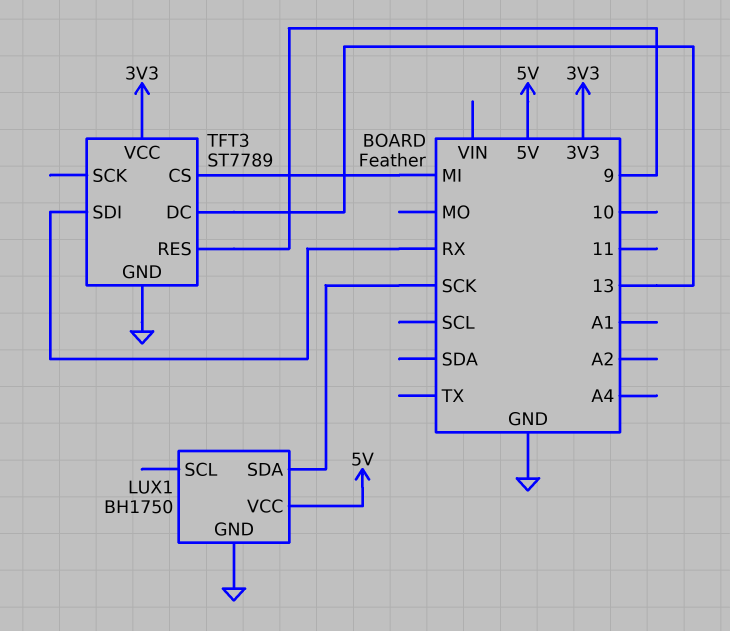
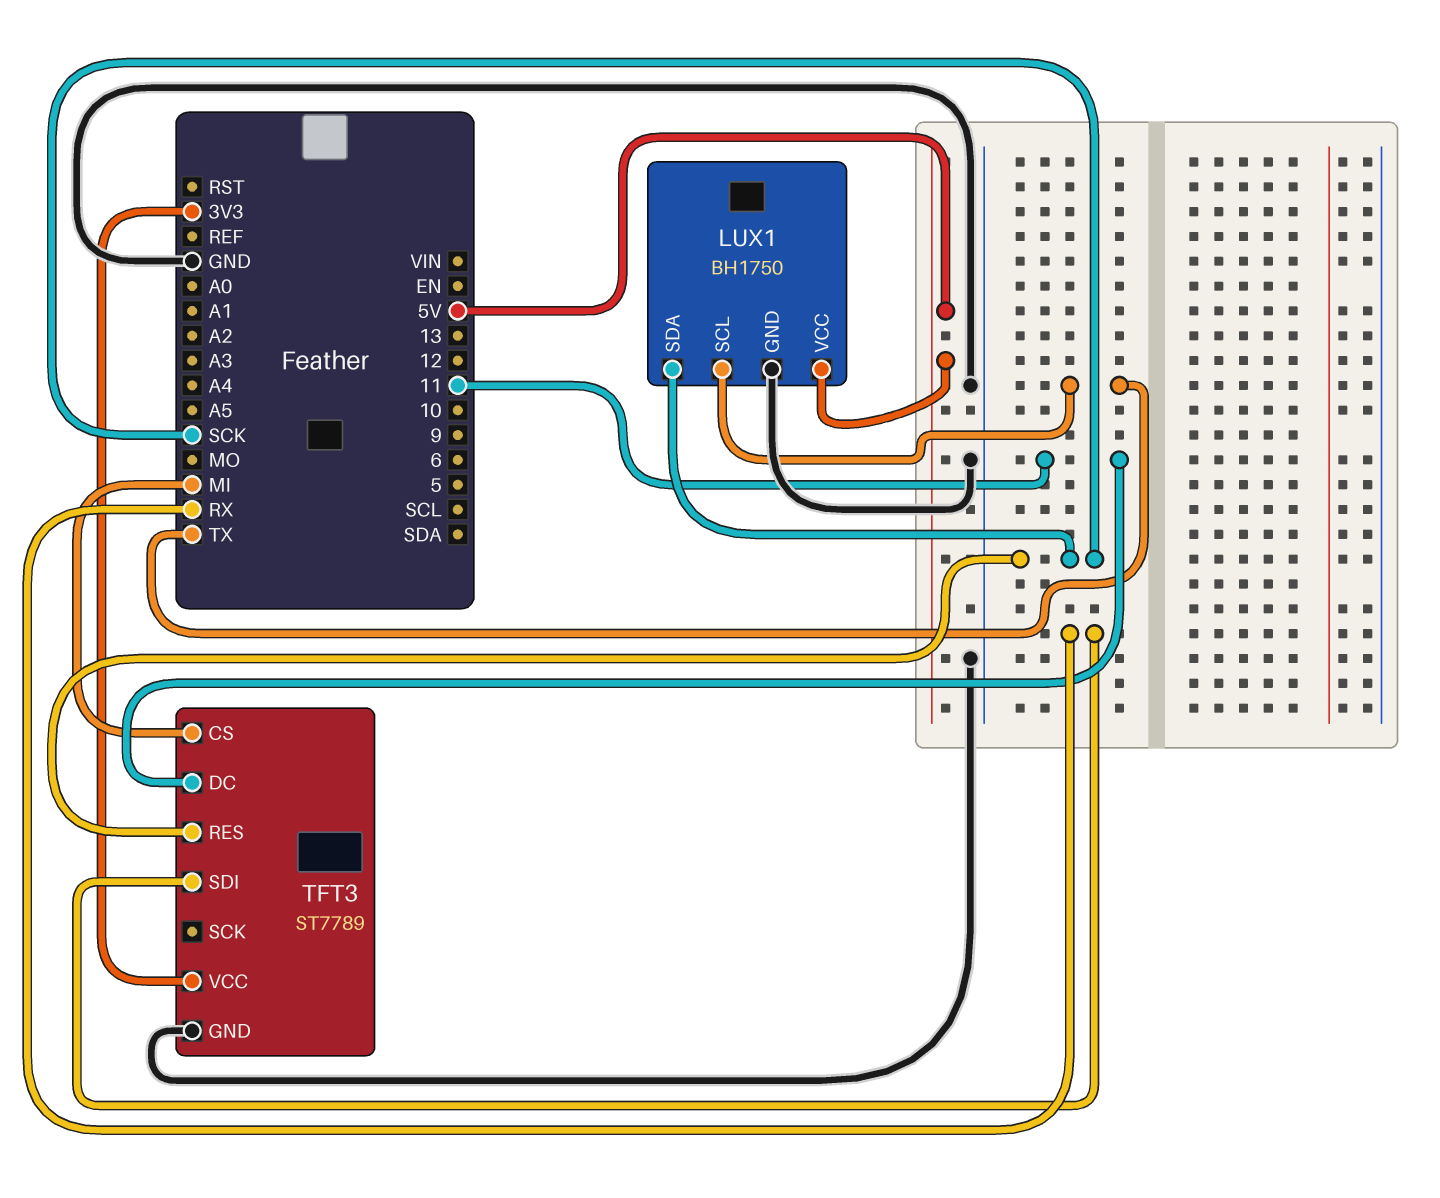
LUX1 pin SCL: none -> TX
TFT3 pin DC: 13 -> 11
TFT3 pin RES: 9 -> SCK

